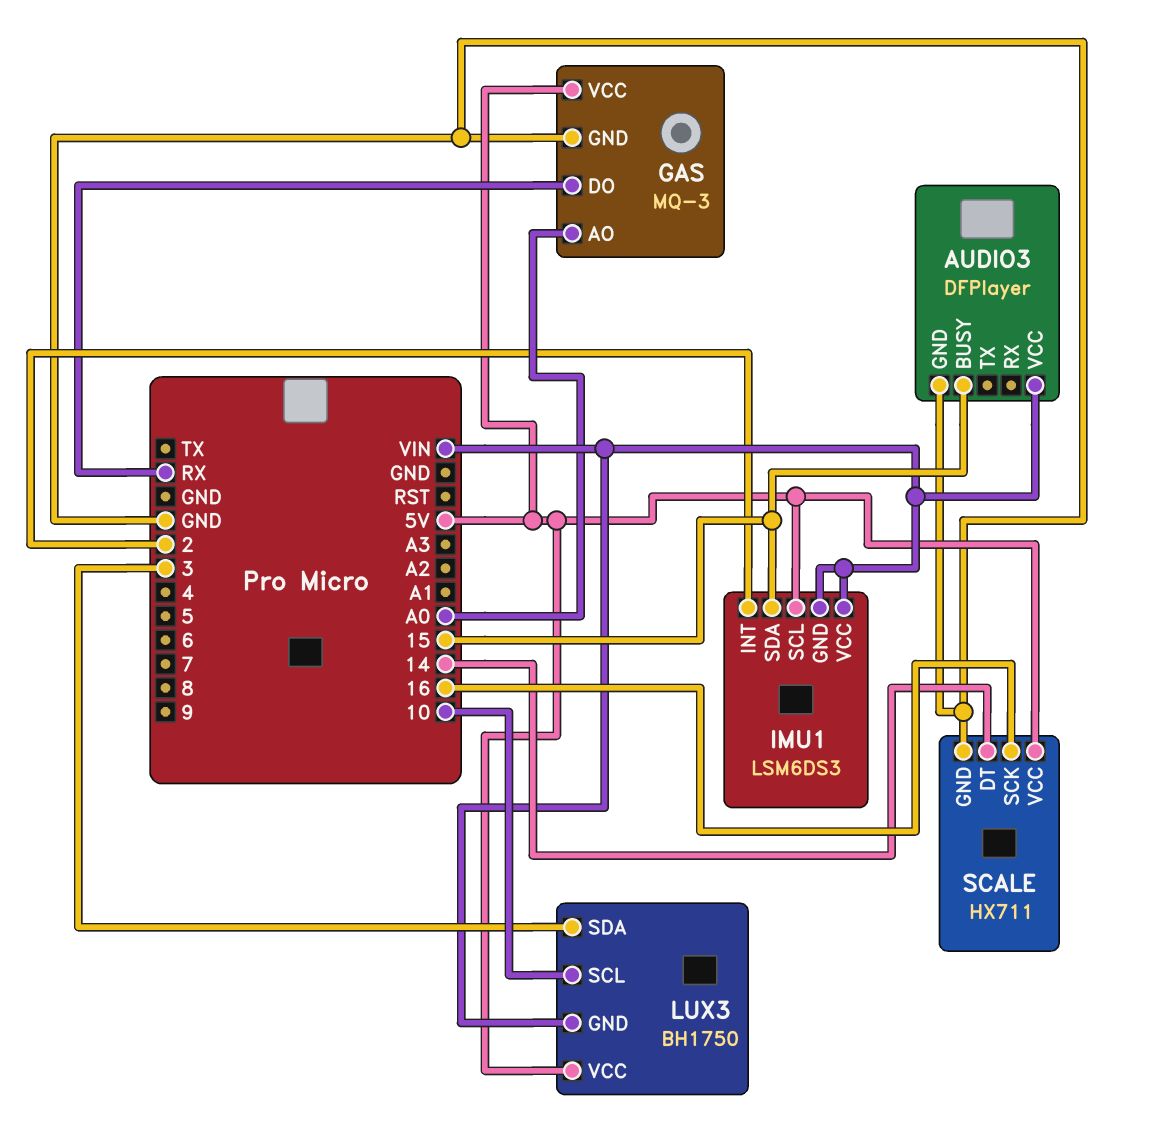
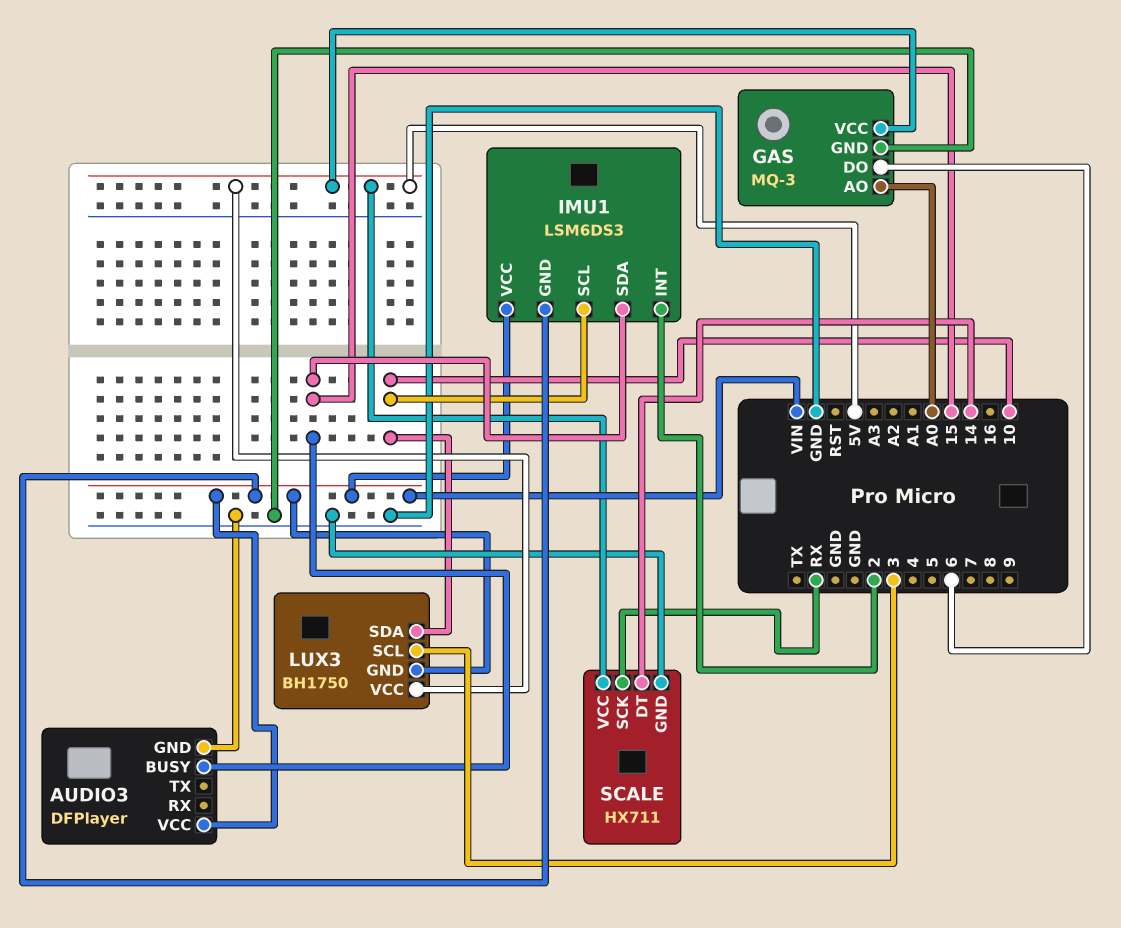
GAS pin DO: RX -> 6
IMU1 pin SCL: 5V -> 10
LUX3 pin SCL: 10 -> 3
LUX3 pin SDA: 3 -> 10
SCALE pin SCK: 16 -> RX

